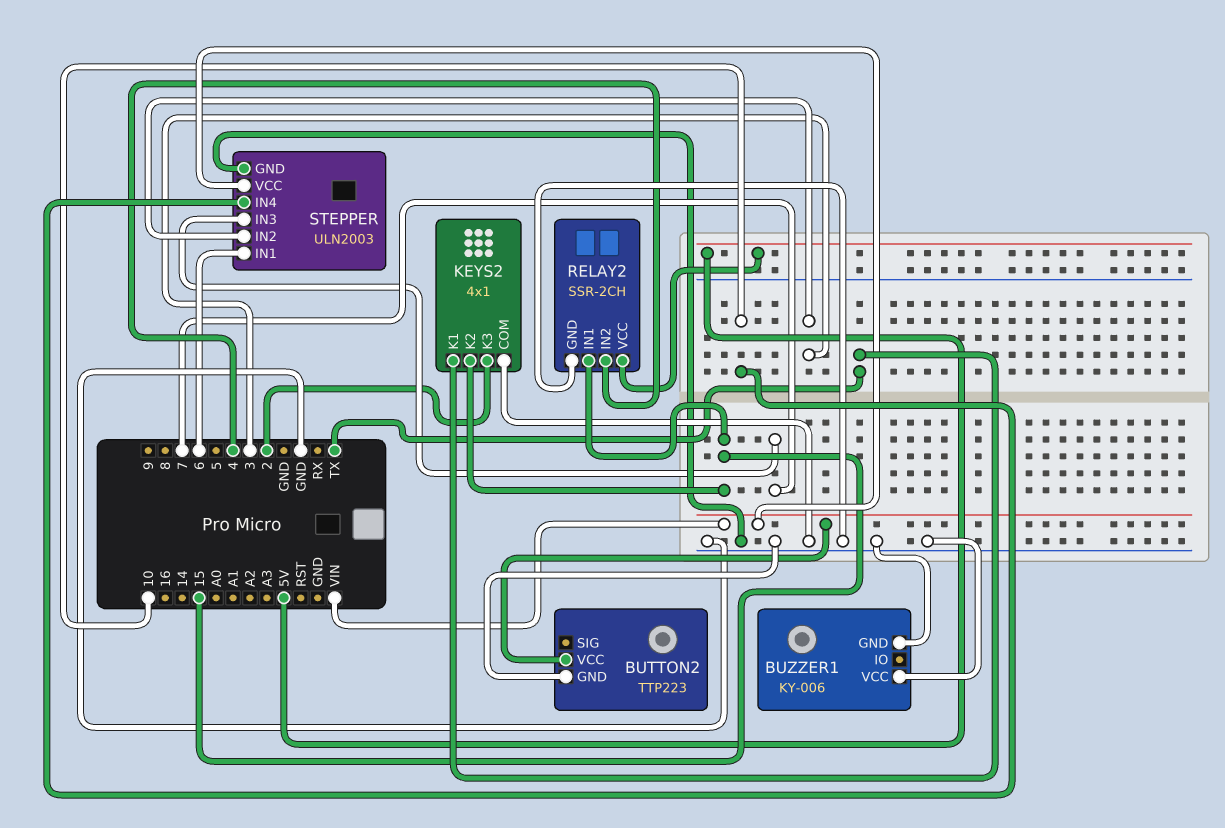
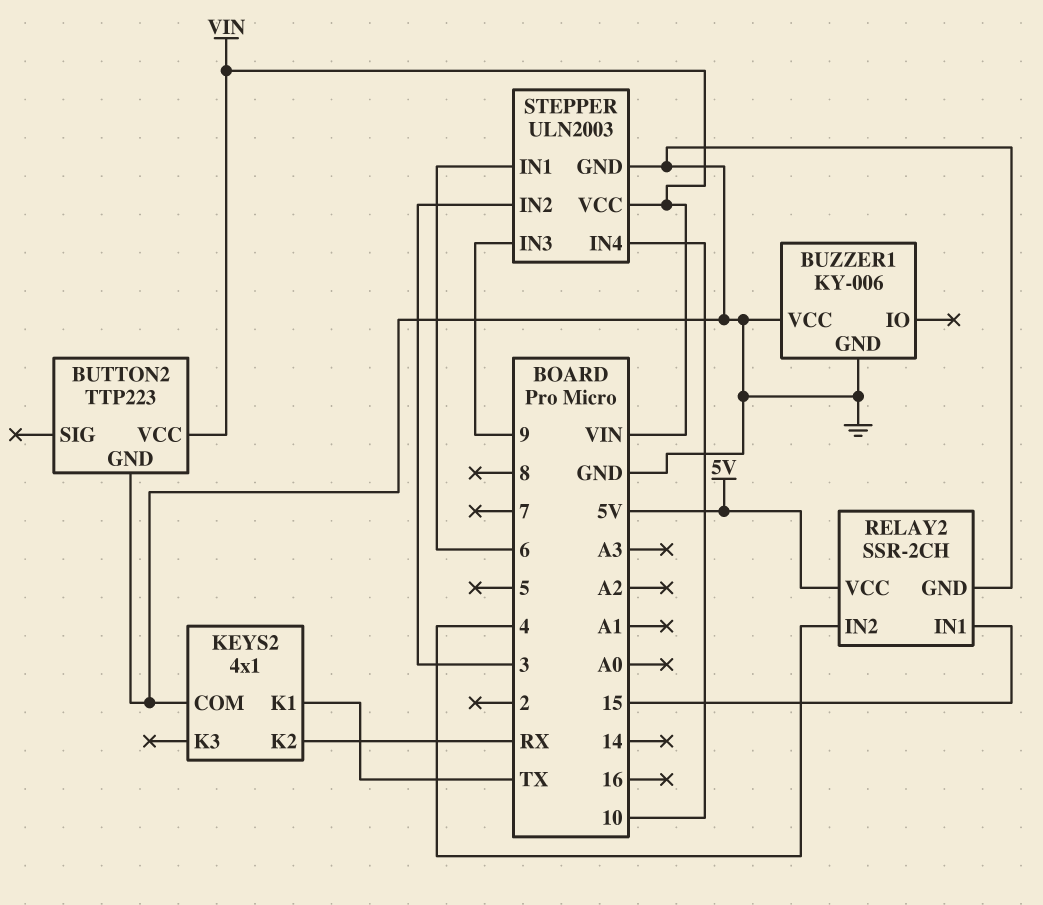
KEYS2 pin K2: 15 -> RX
KEYS2 pin K3: 2 -> none
STEPPER pin IN3: 7 -> 9

